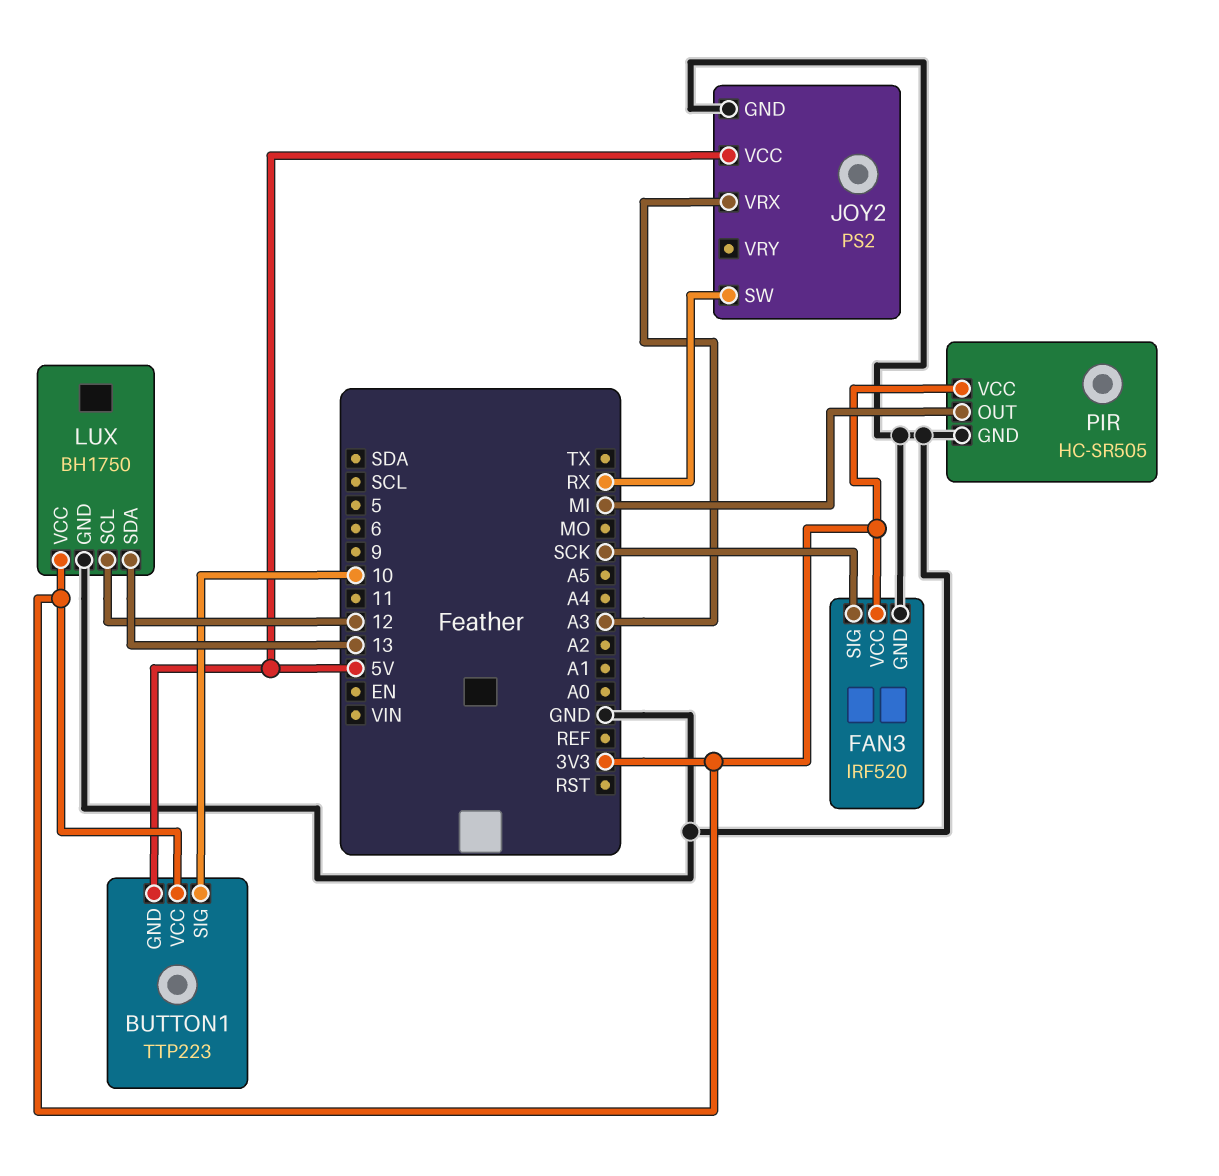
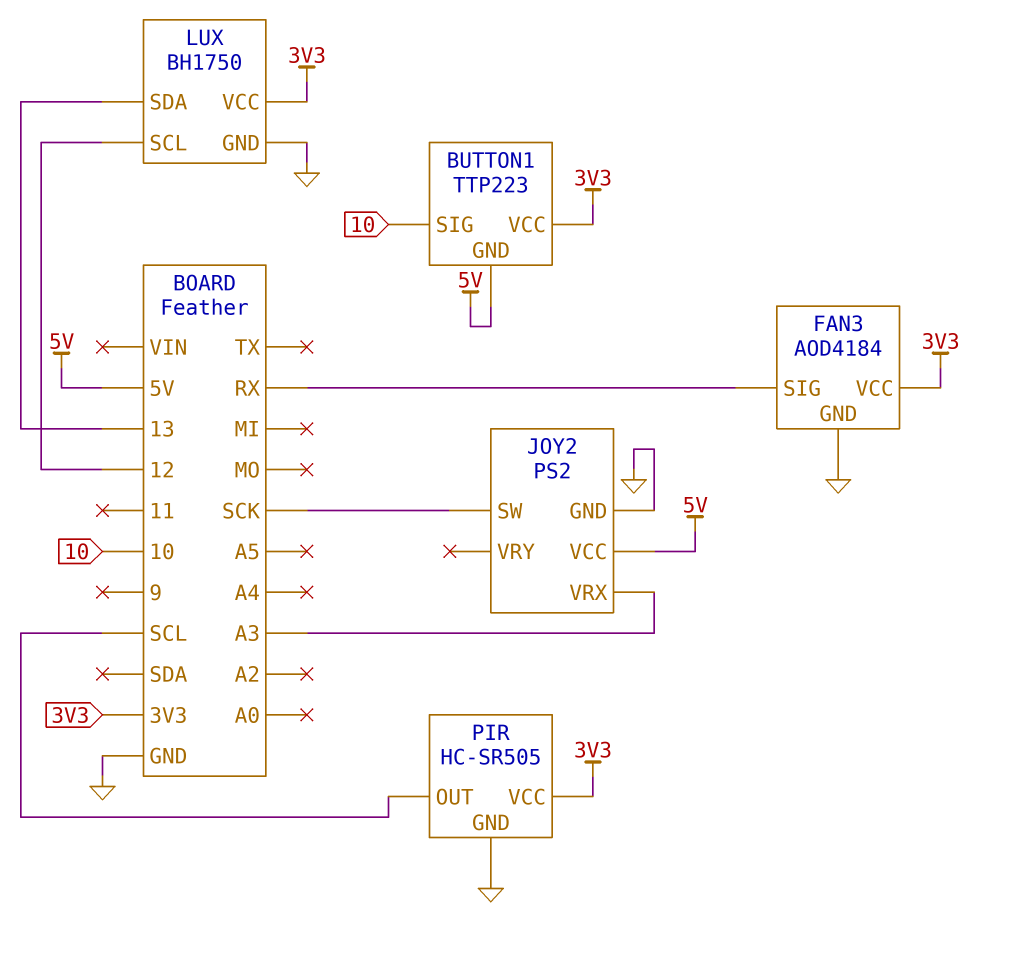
FAN3: IRF520 -> AOD4184
FAN3 pin SIG: SCK -> RX
JOY2 pin SW: RX -> SCK
PIR pin OUT: MI -> SCL

